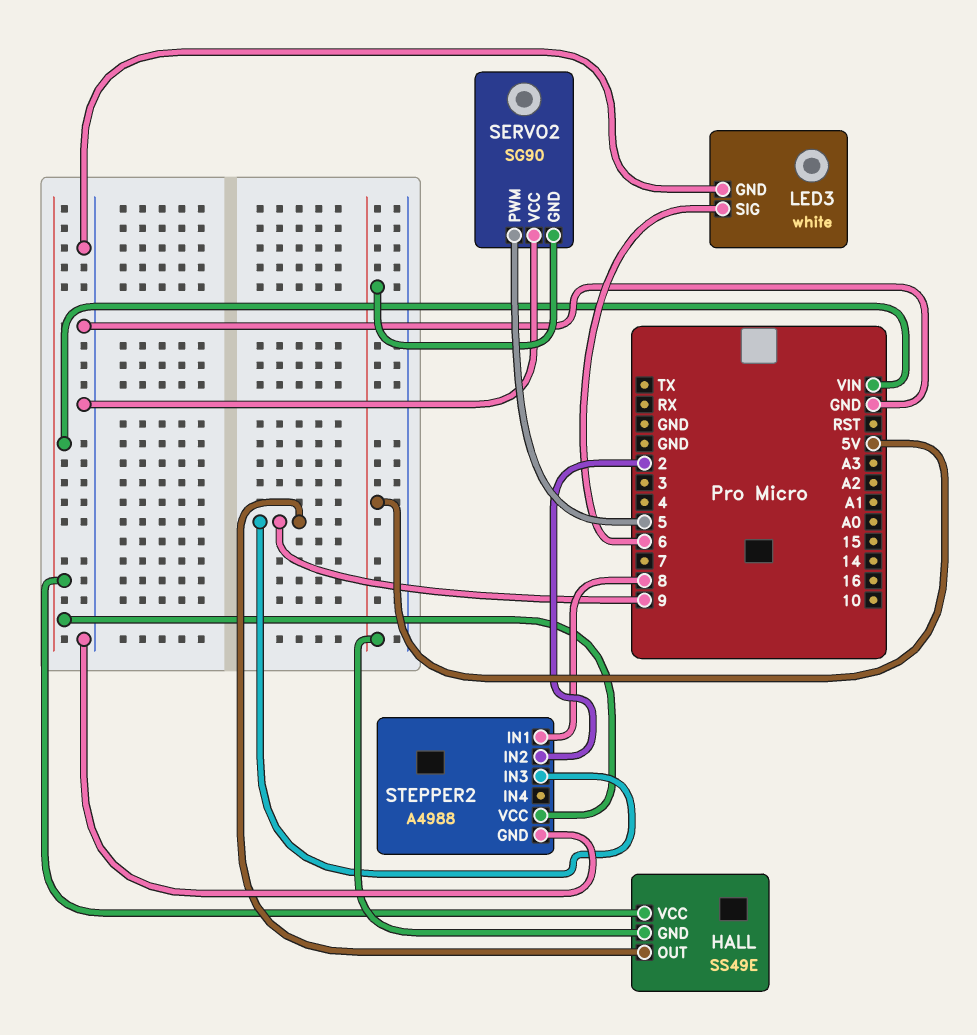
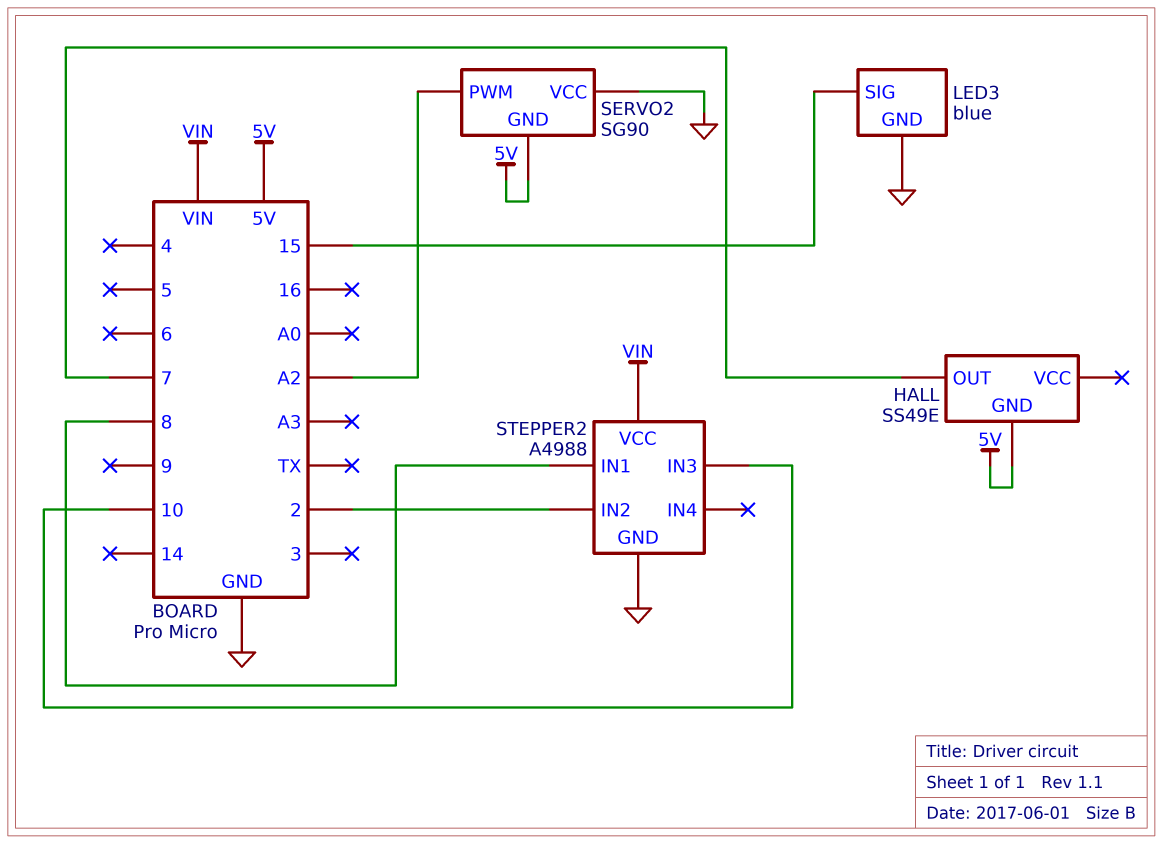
HALL pin OUT: 9 -> 7
HALL pin VCC: VIN -> none
LED3: white -> blue
LED3 pin SIG: 6 -> 15
SERVO2 pin PWM: 5 -> A2
STEPPER2 pin IN3: 9 -> 10

